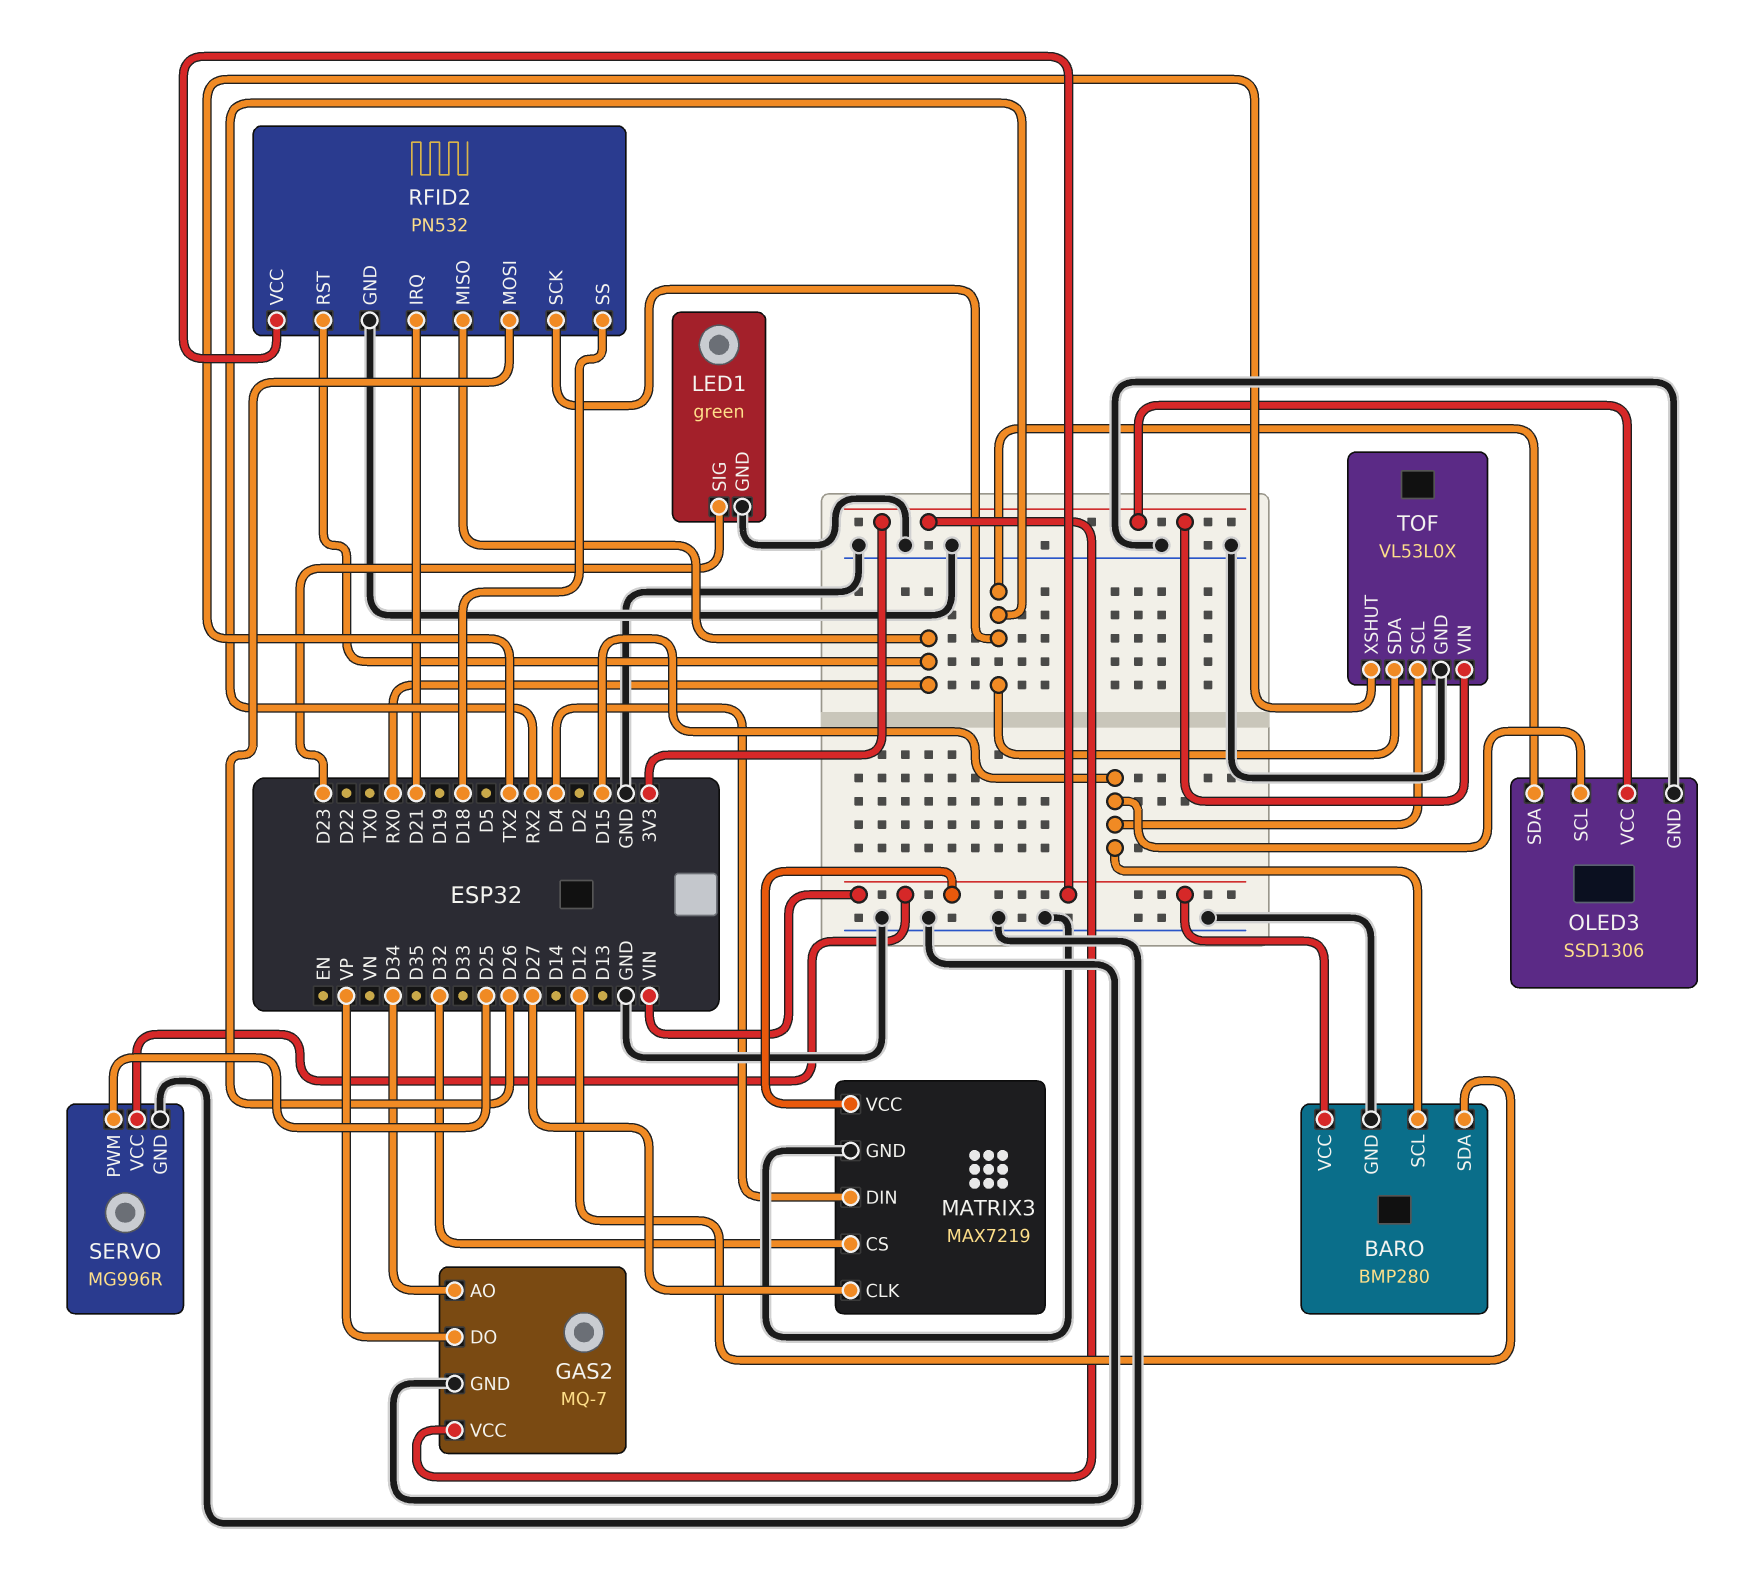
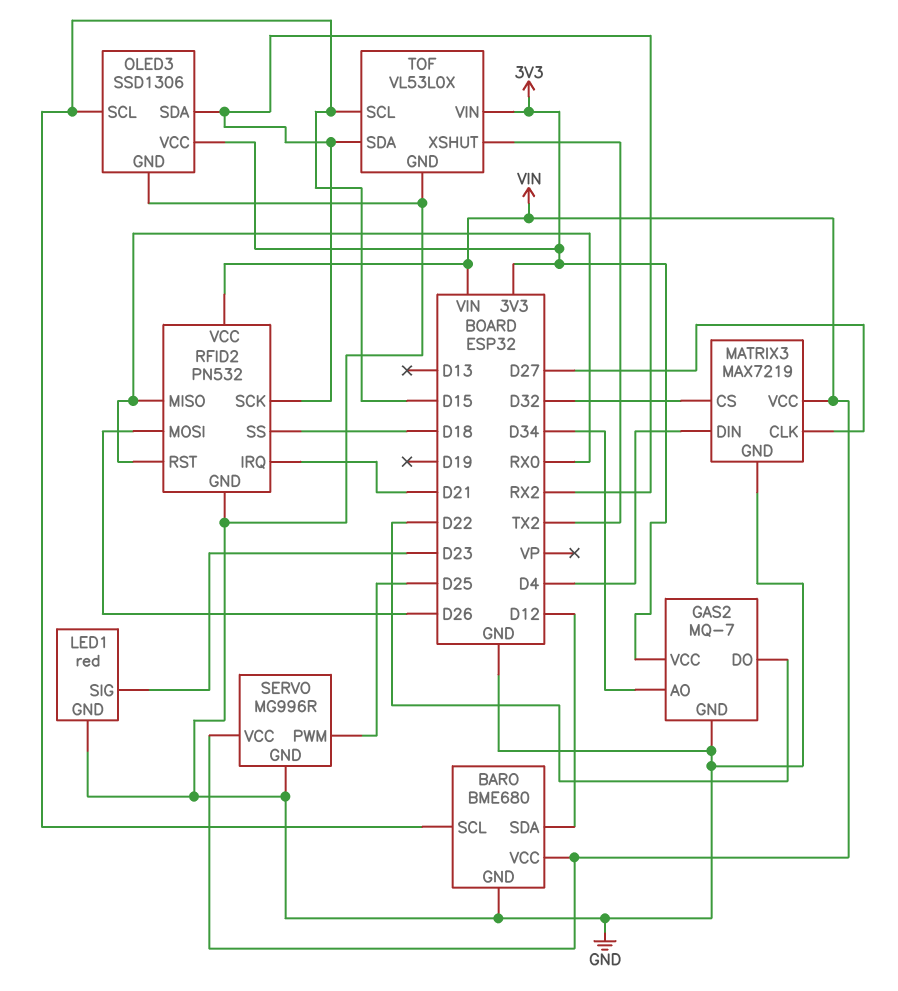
BARO: BMP280 -> BME680
GAS2 pin DO: VP -> D22
LED1: green -> red

